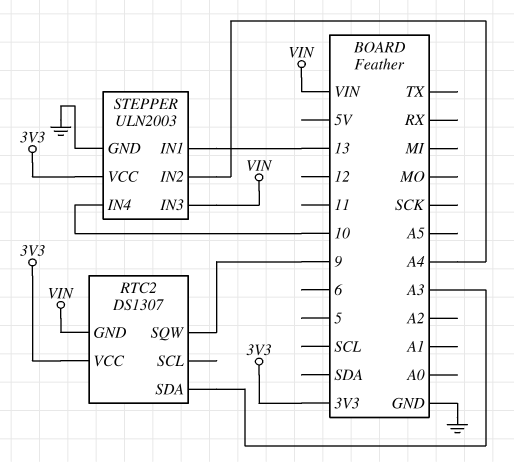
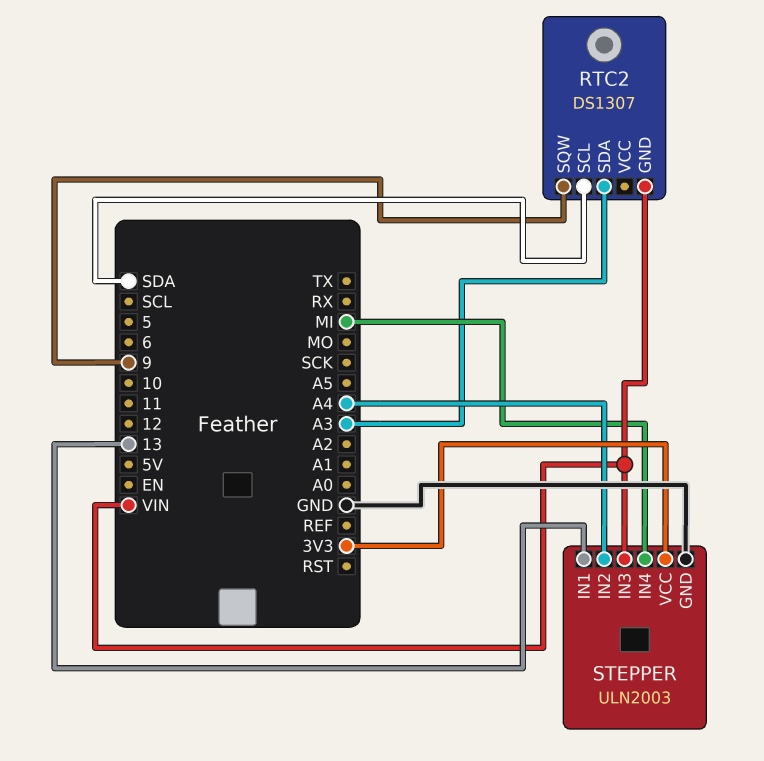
RTC2 pin SCL: none -> SDA
RTC2 pin VCC: 3V3 -> none
STEPPER pin IN4: 10 -> MI

